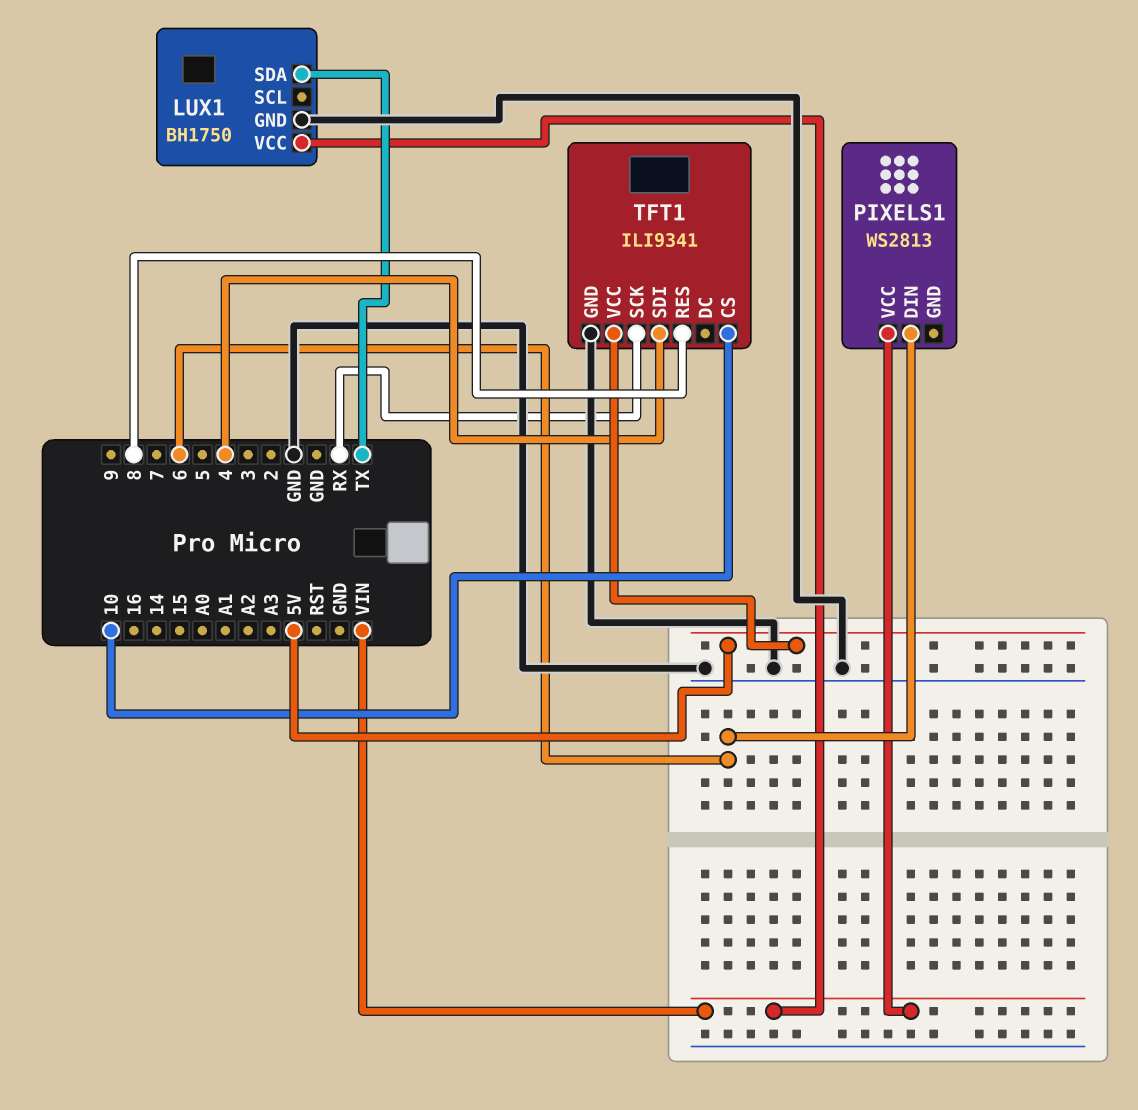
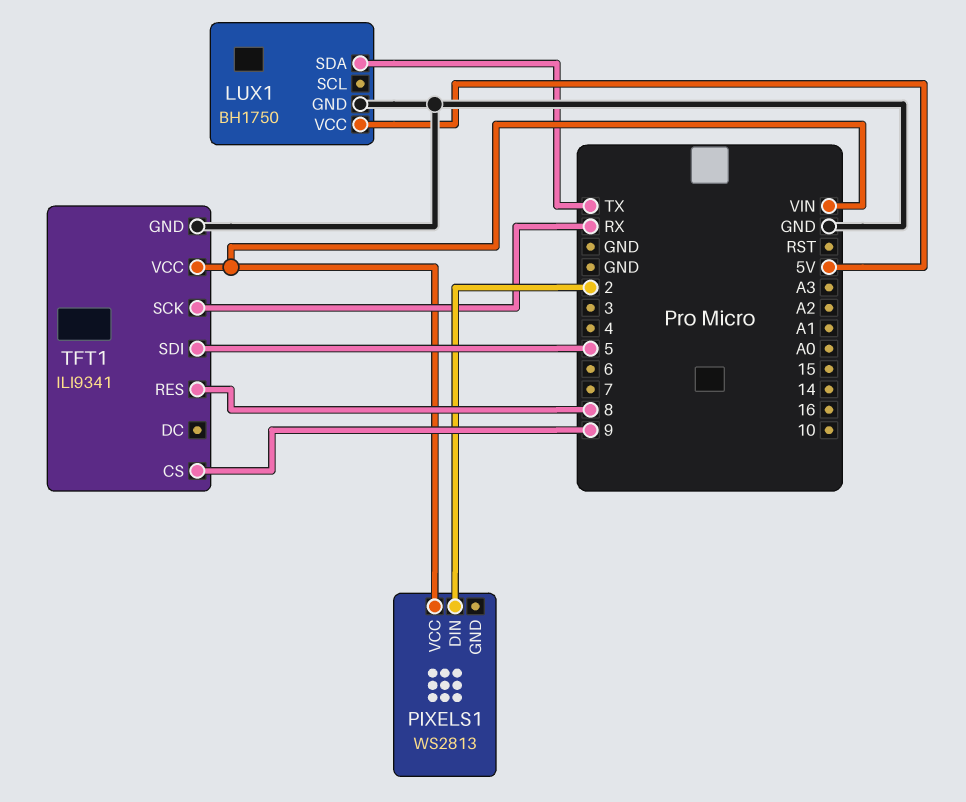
LUX1 pin VCC: VIN -> 5V
PIXELS1 pin DIN: 6 -> 2
TFT1 pin CS: 10 -> 9
TFT1 pin SDI: 4 -> 5
TFT1 pin VCC: 5V -> VIN

